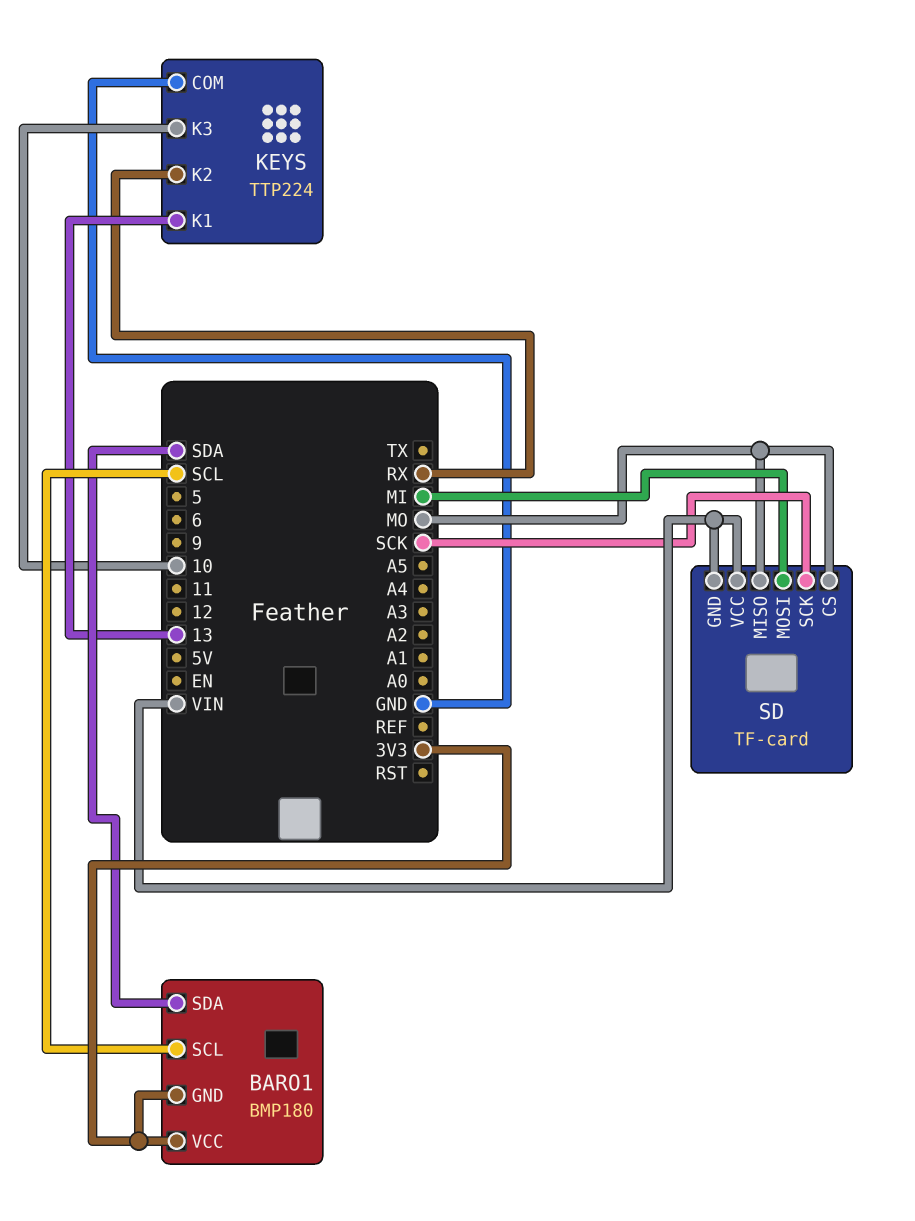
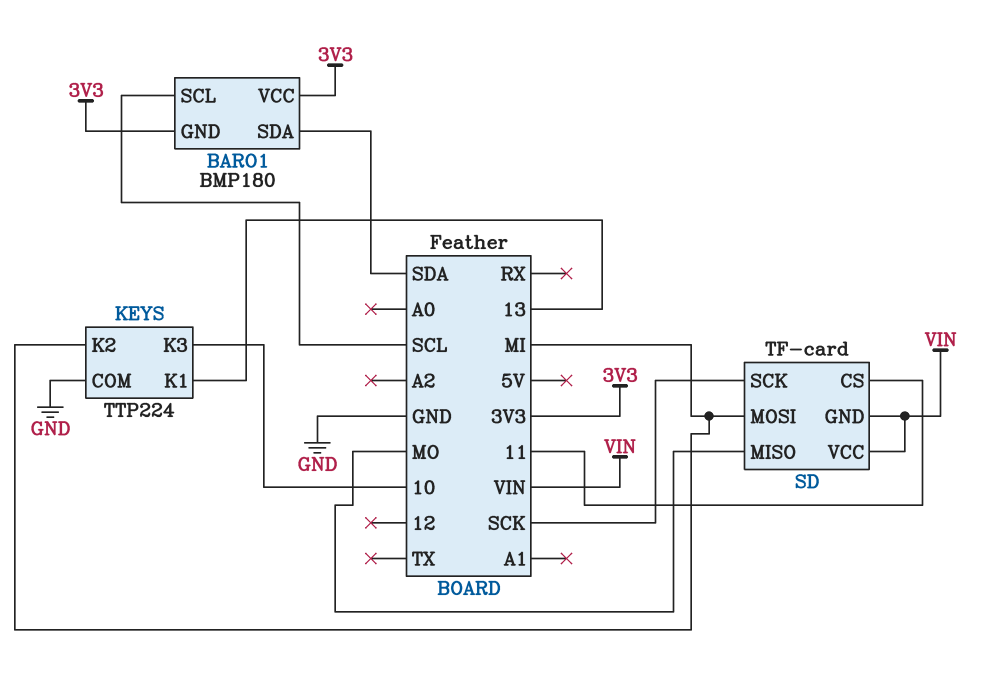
KEYS pin K2: RX -> MI
SD pin CS: MO -> 11

